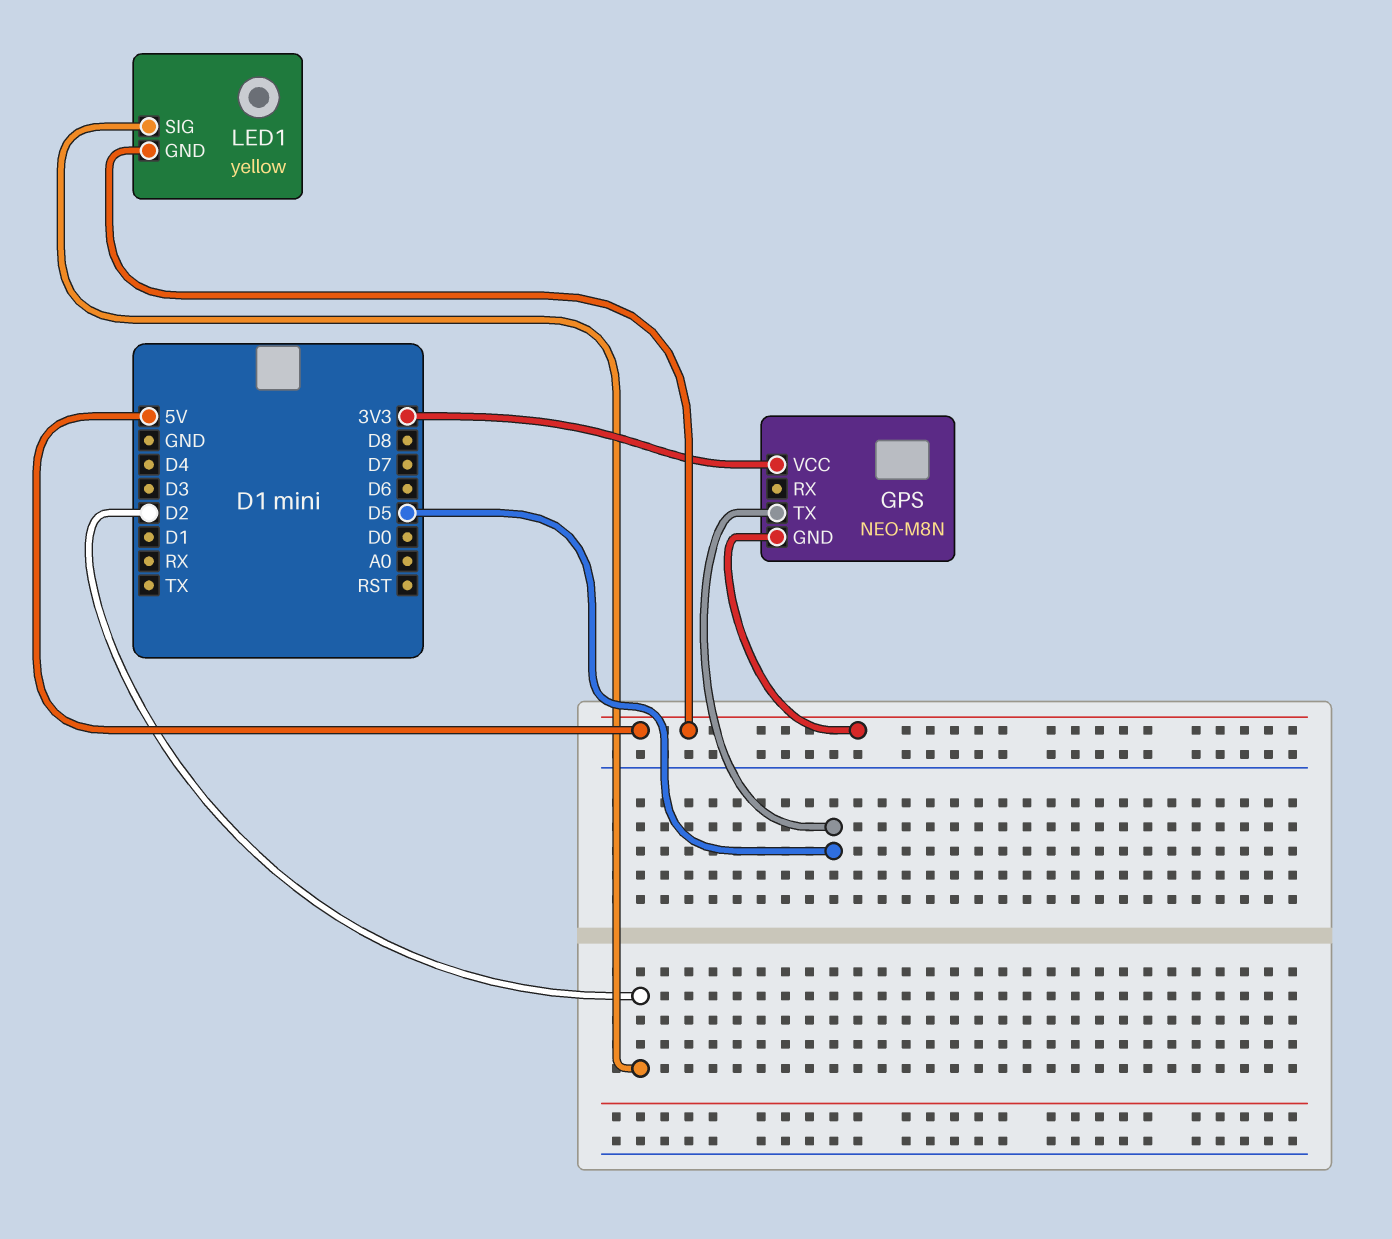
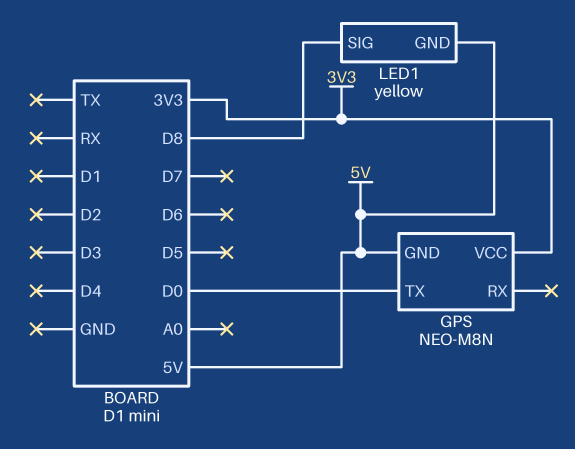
GPS pin TX: D5 -> D0
LED1 pin SIG: D2 -> D8

